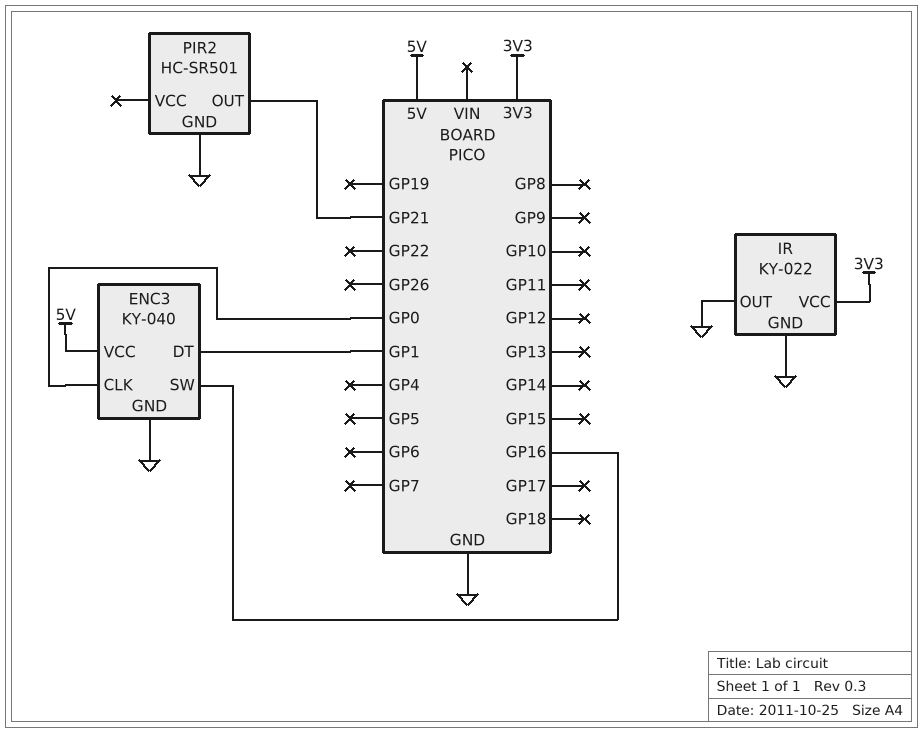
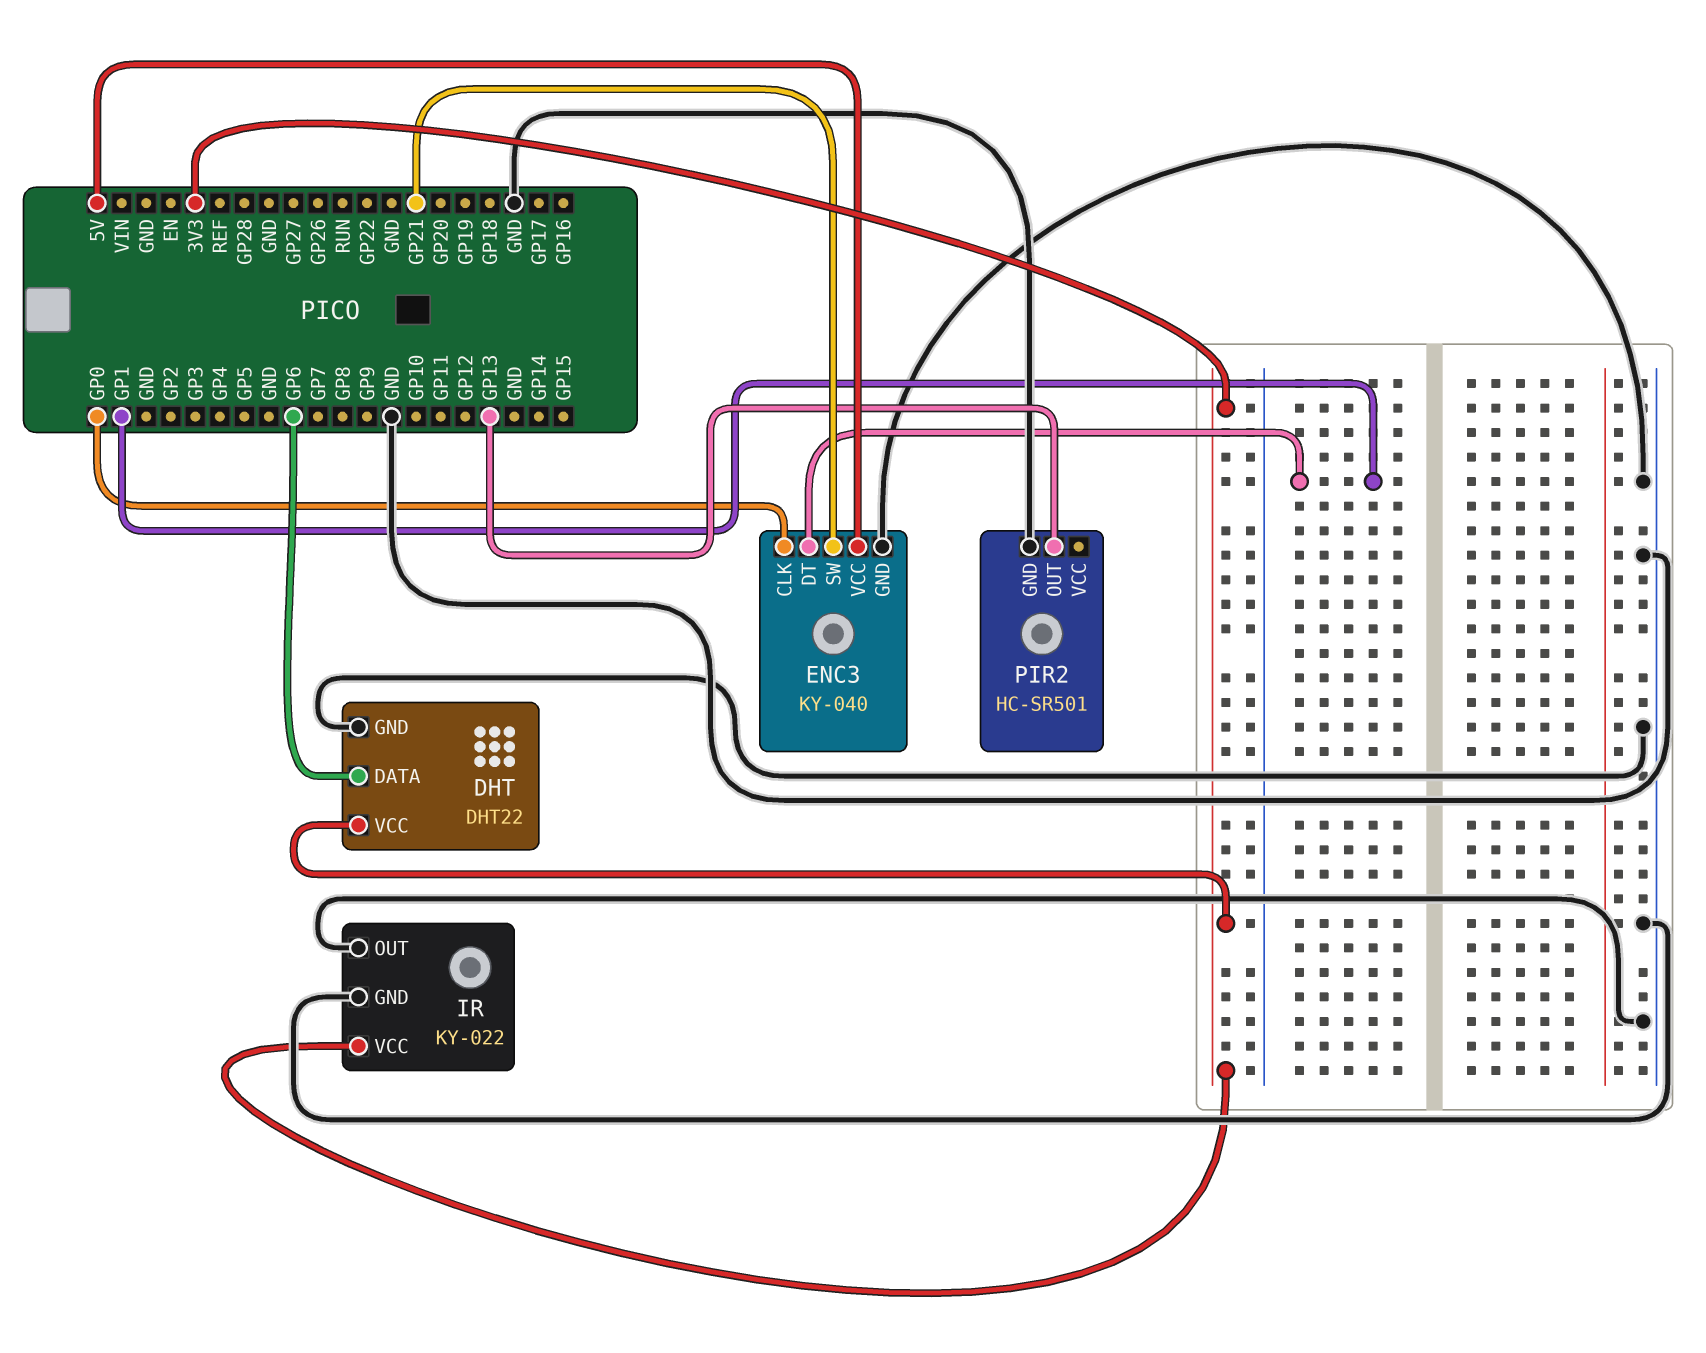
DHT: none -> DHT22
DHT pin DATA: none -> GP6
DHT pin GND: none -> GND
DHT pin VCC: none -> 3V3
ENC3 pin SW: GP16 -> GP21
PIR2 pin OUT: GP21 -> GP13

